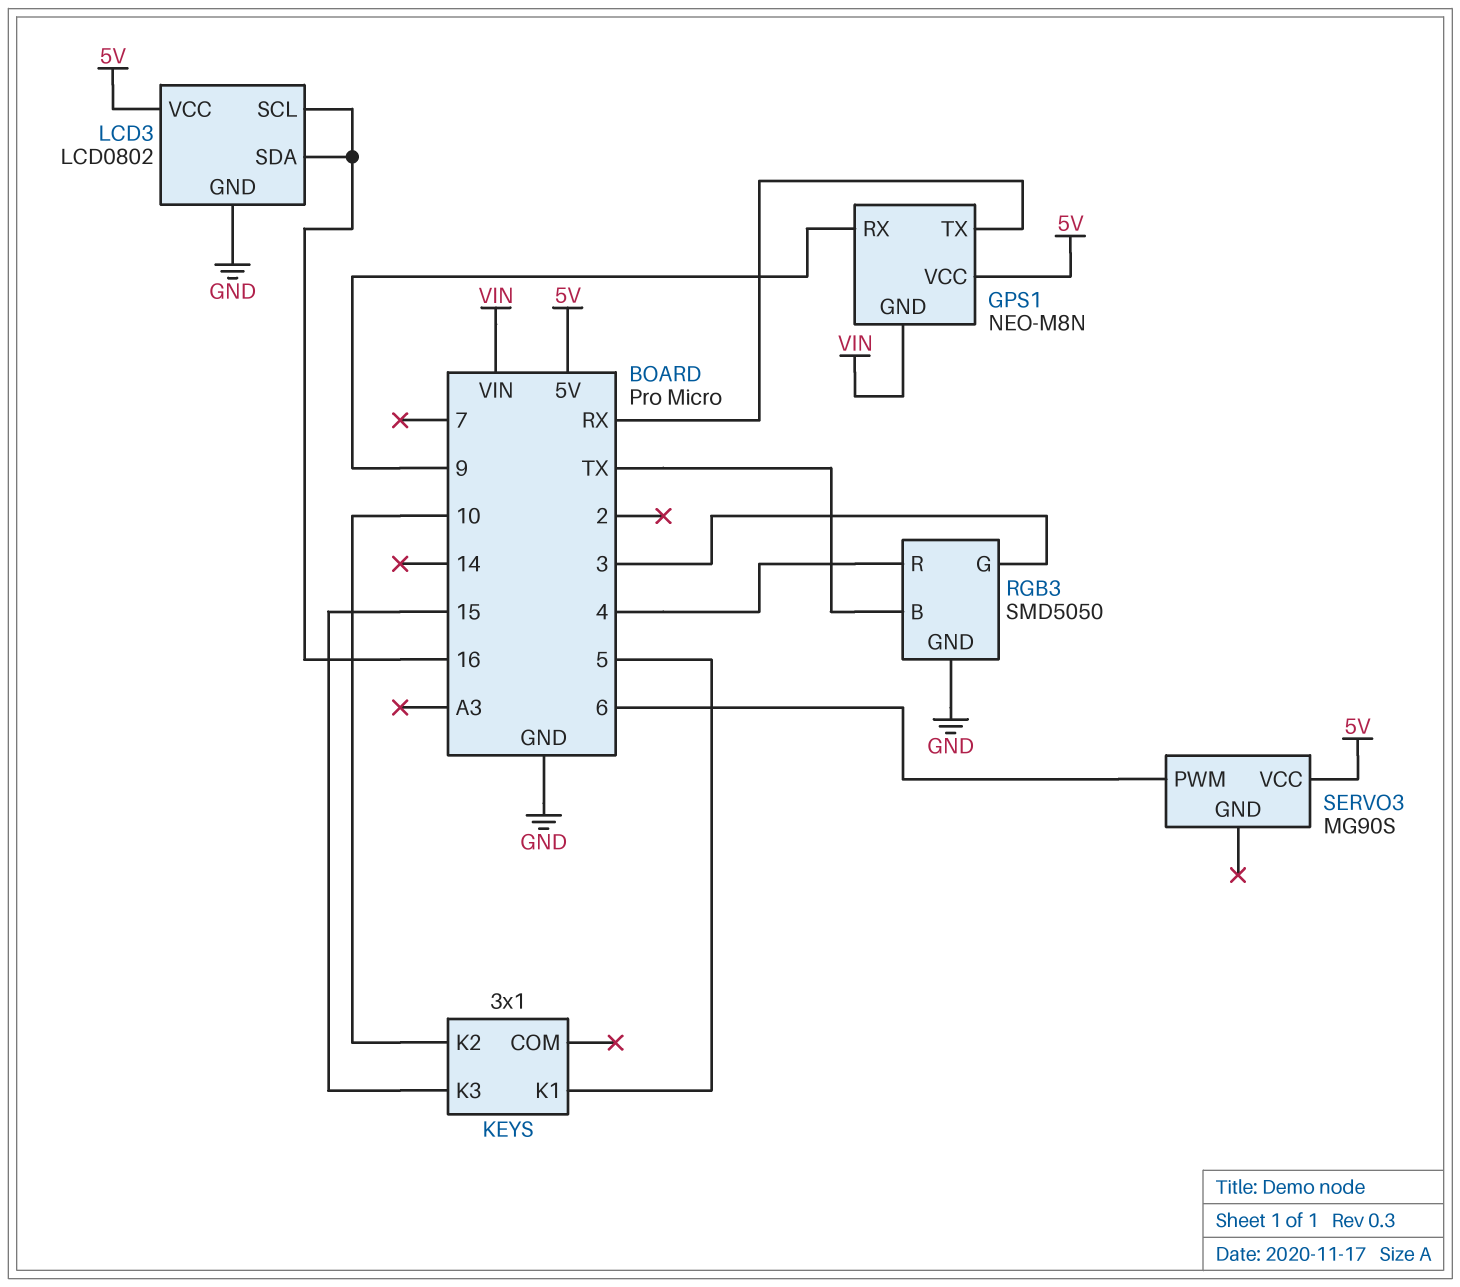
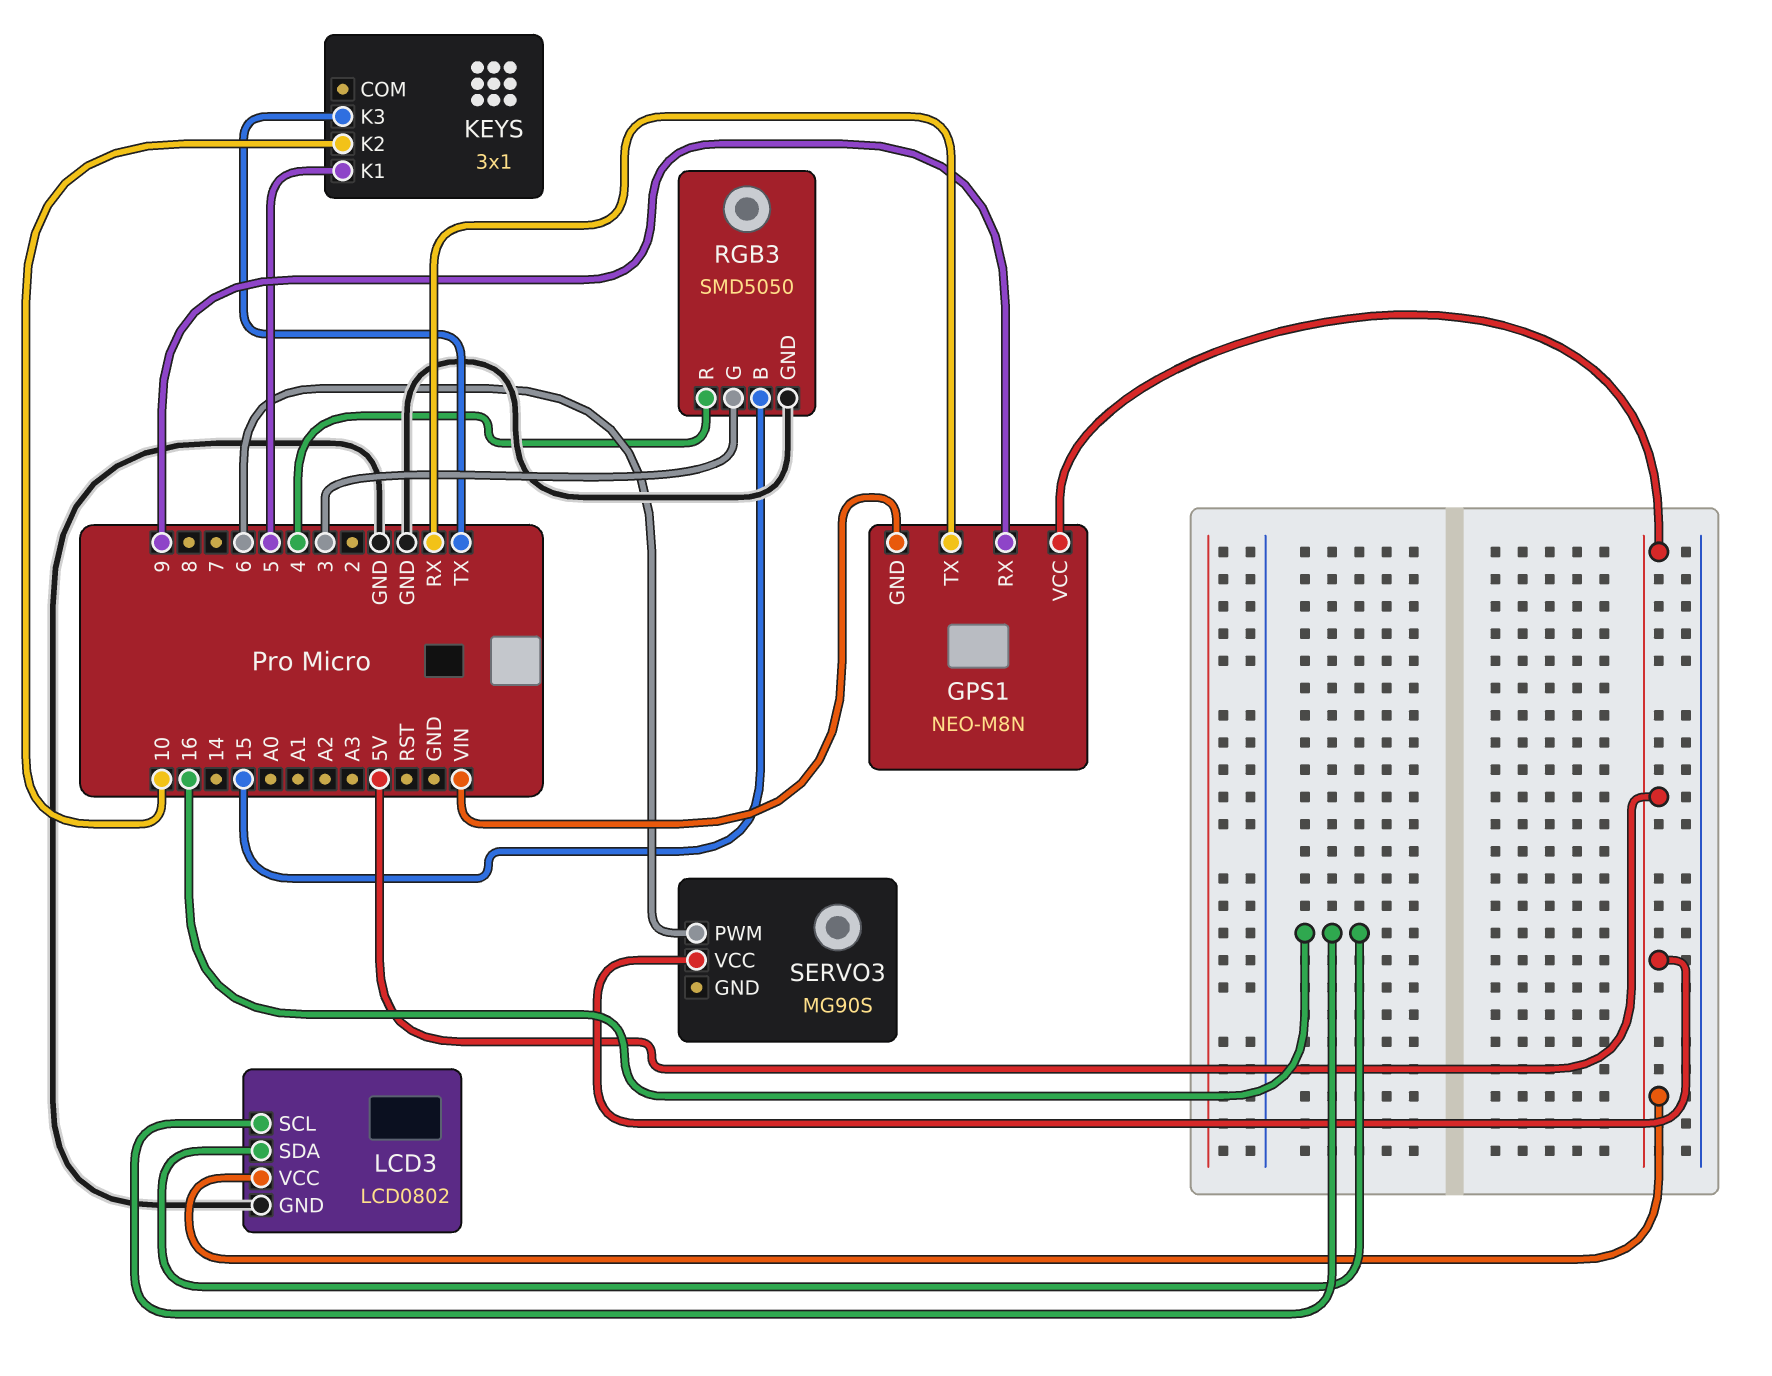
KEYS pin K3: 15 -> TX
RGB3 pin B: TX -> 15

